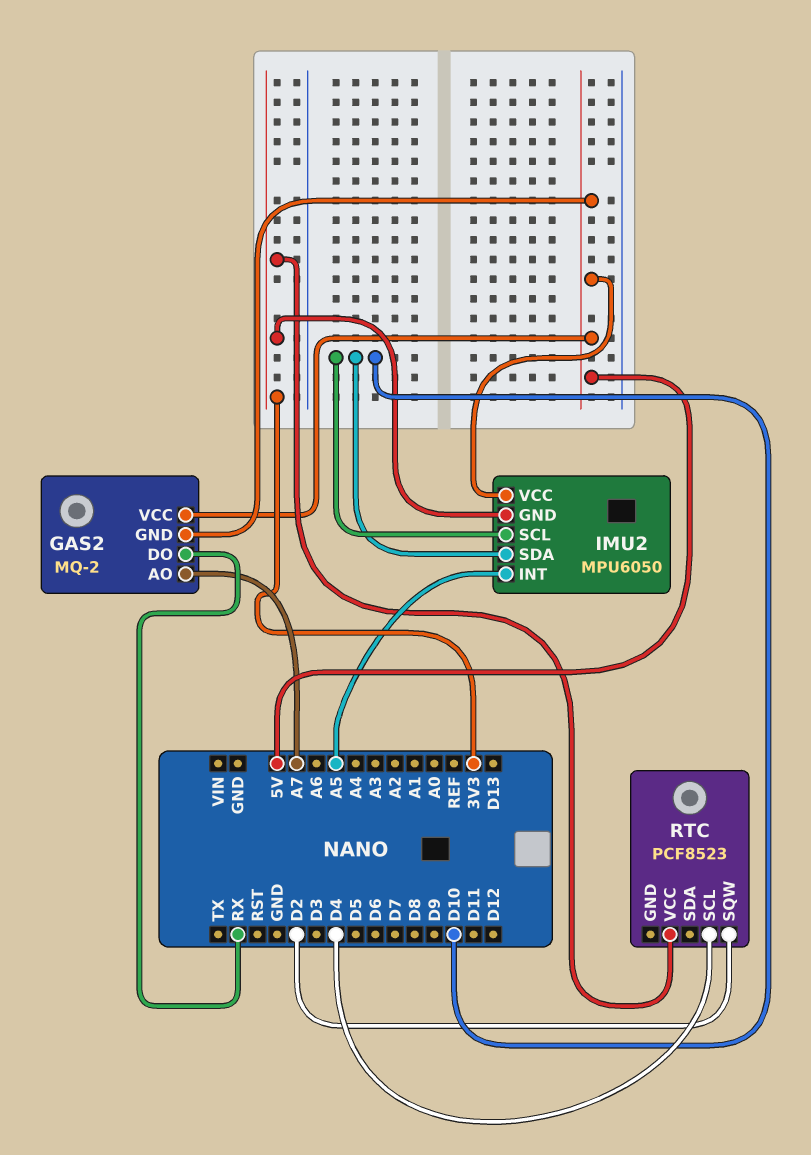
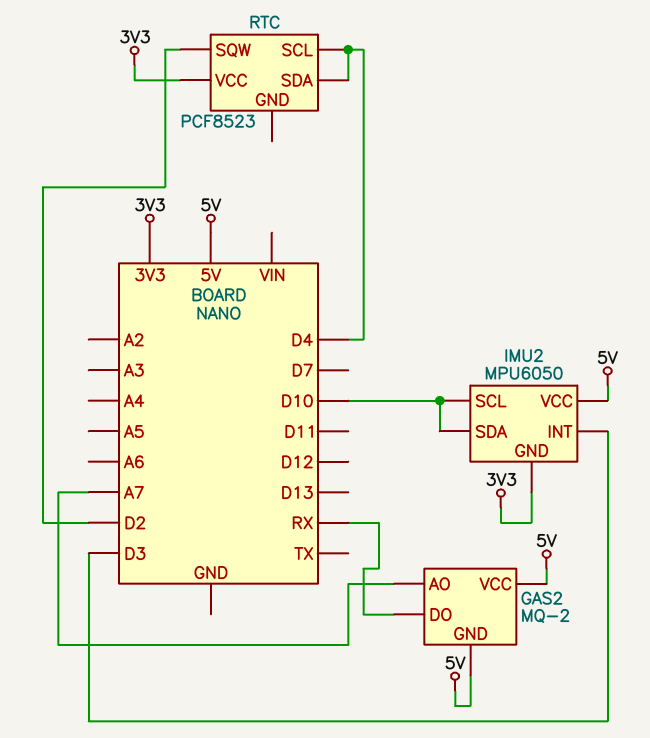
IMU2 pin INT: A5 -> D3
RTC pin SDA: none -> D4

